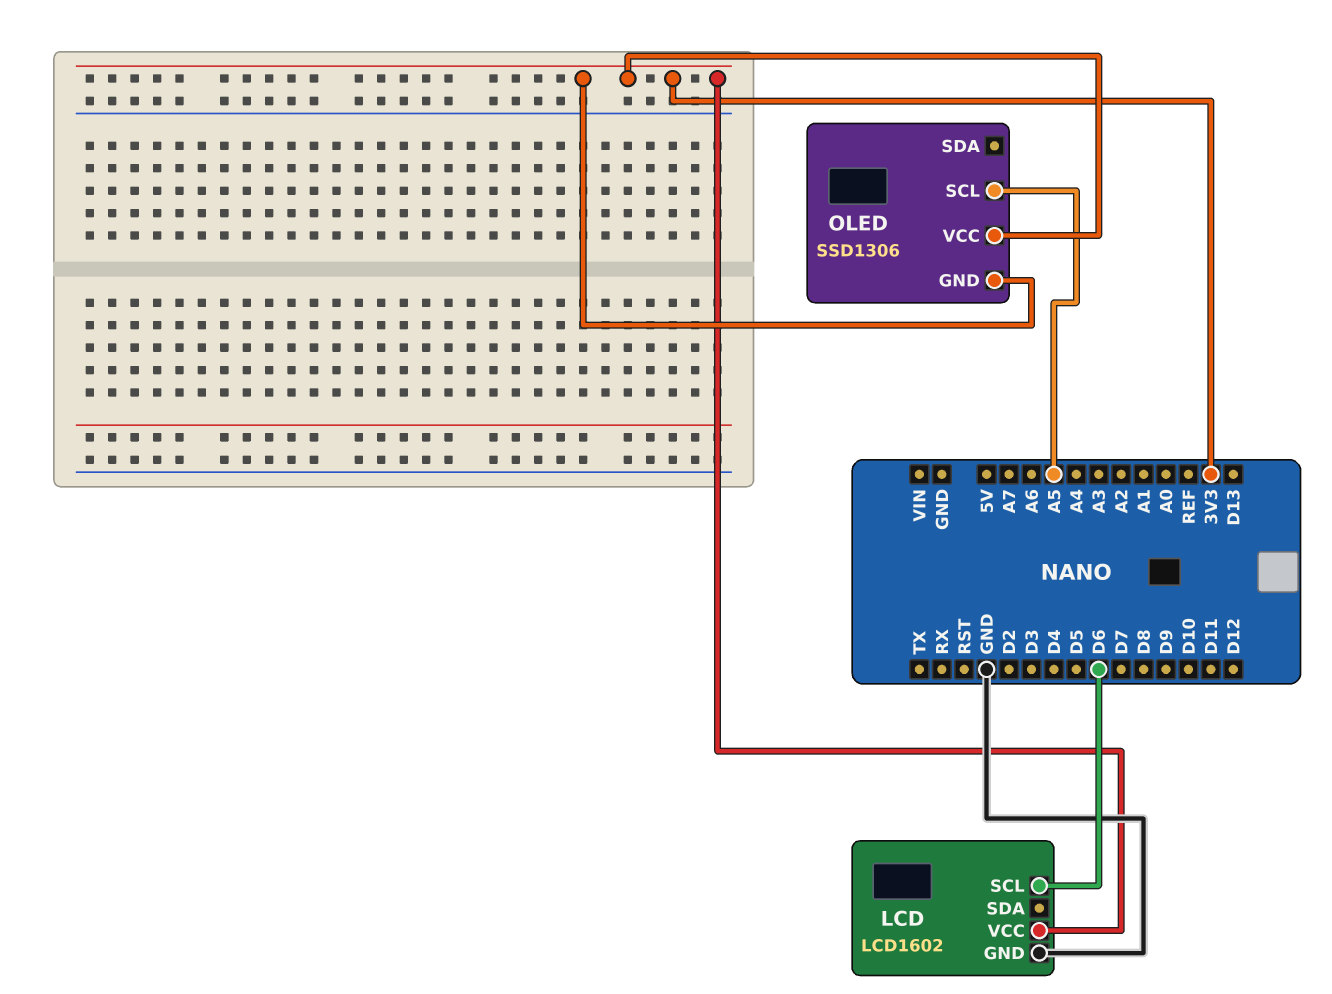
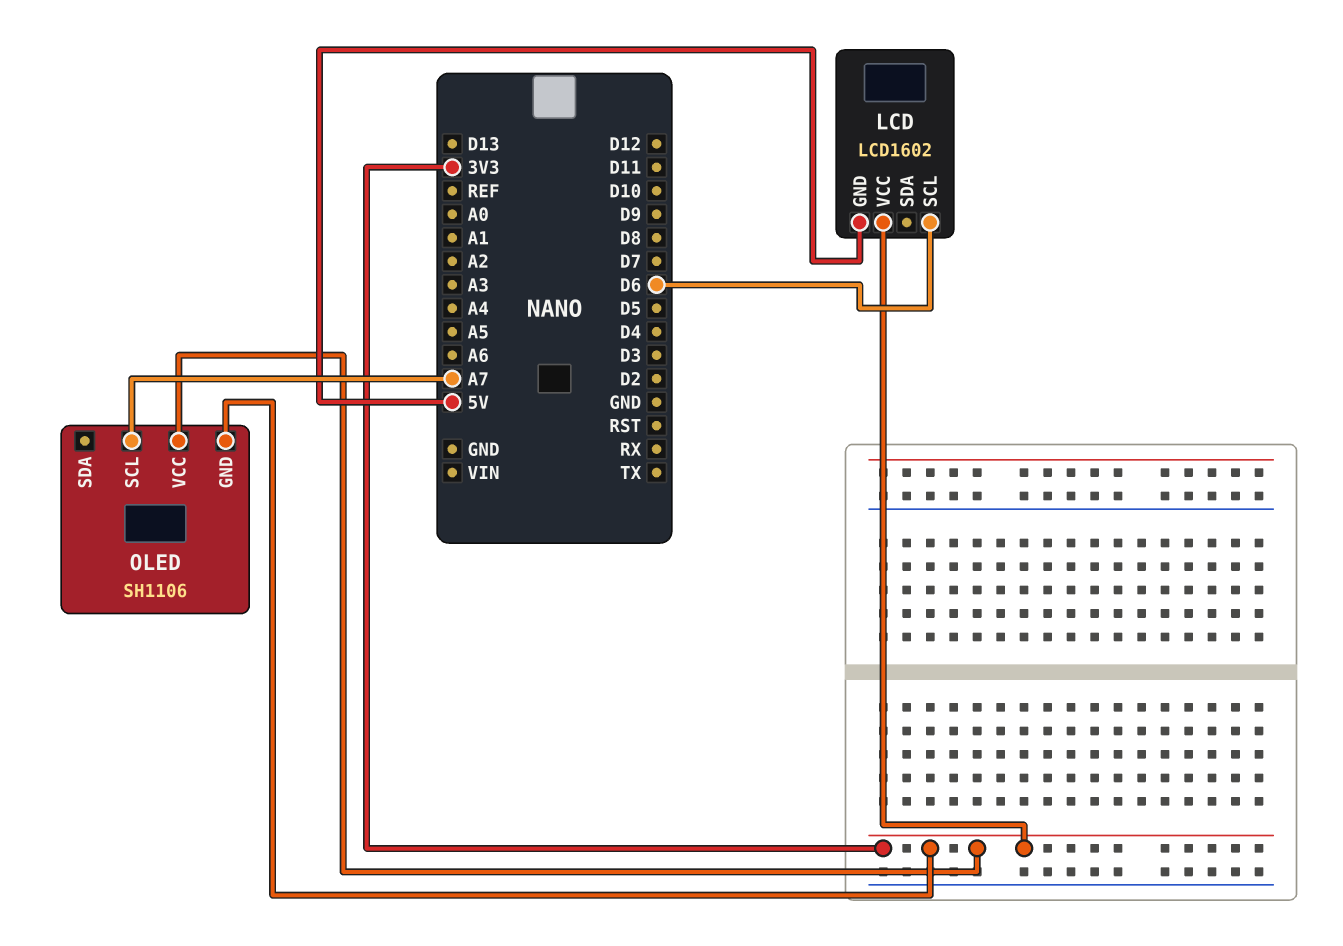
LCD pin GND: GND -> 5V
OLED: SSD1306 -> SH1106
OLED pin SCL: A5 -> A7

